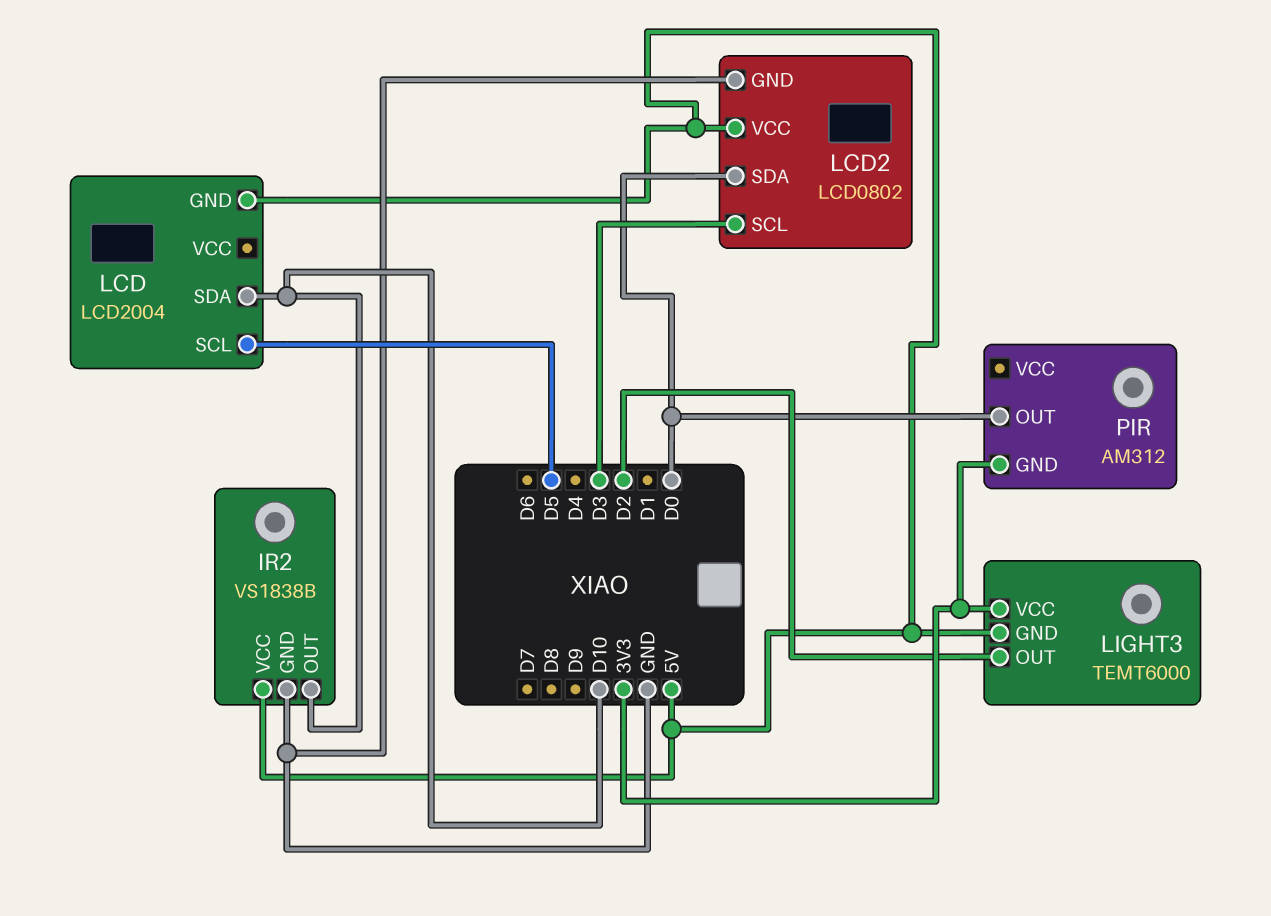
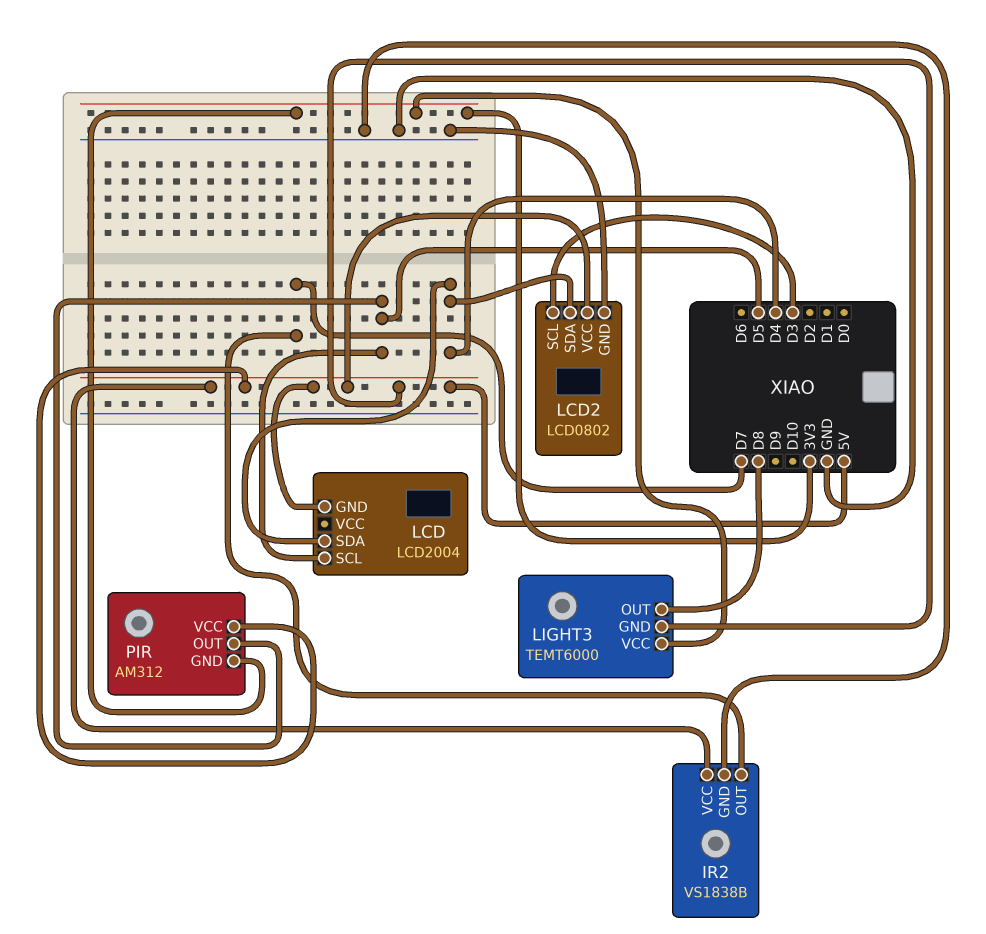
IR2 pin OUT: D10 -> D7
LCD pin SDA: D10 -> D4
LCD2 pin SDA: D0 -> D4
LIGHT3 pin OUT: D2 -> D8
PIR pin OUT: D0 -> D5
PIR pin VCC: none -> 5V

